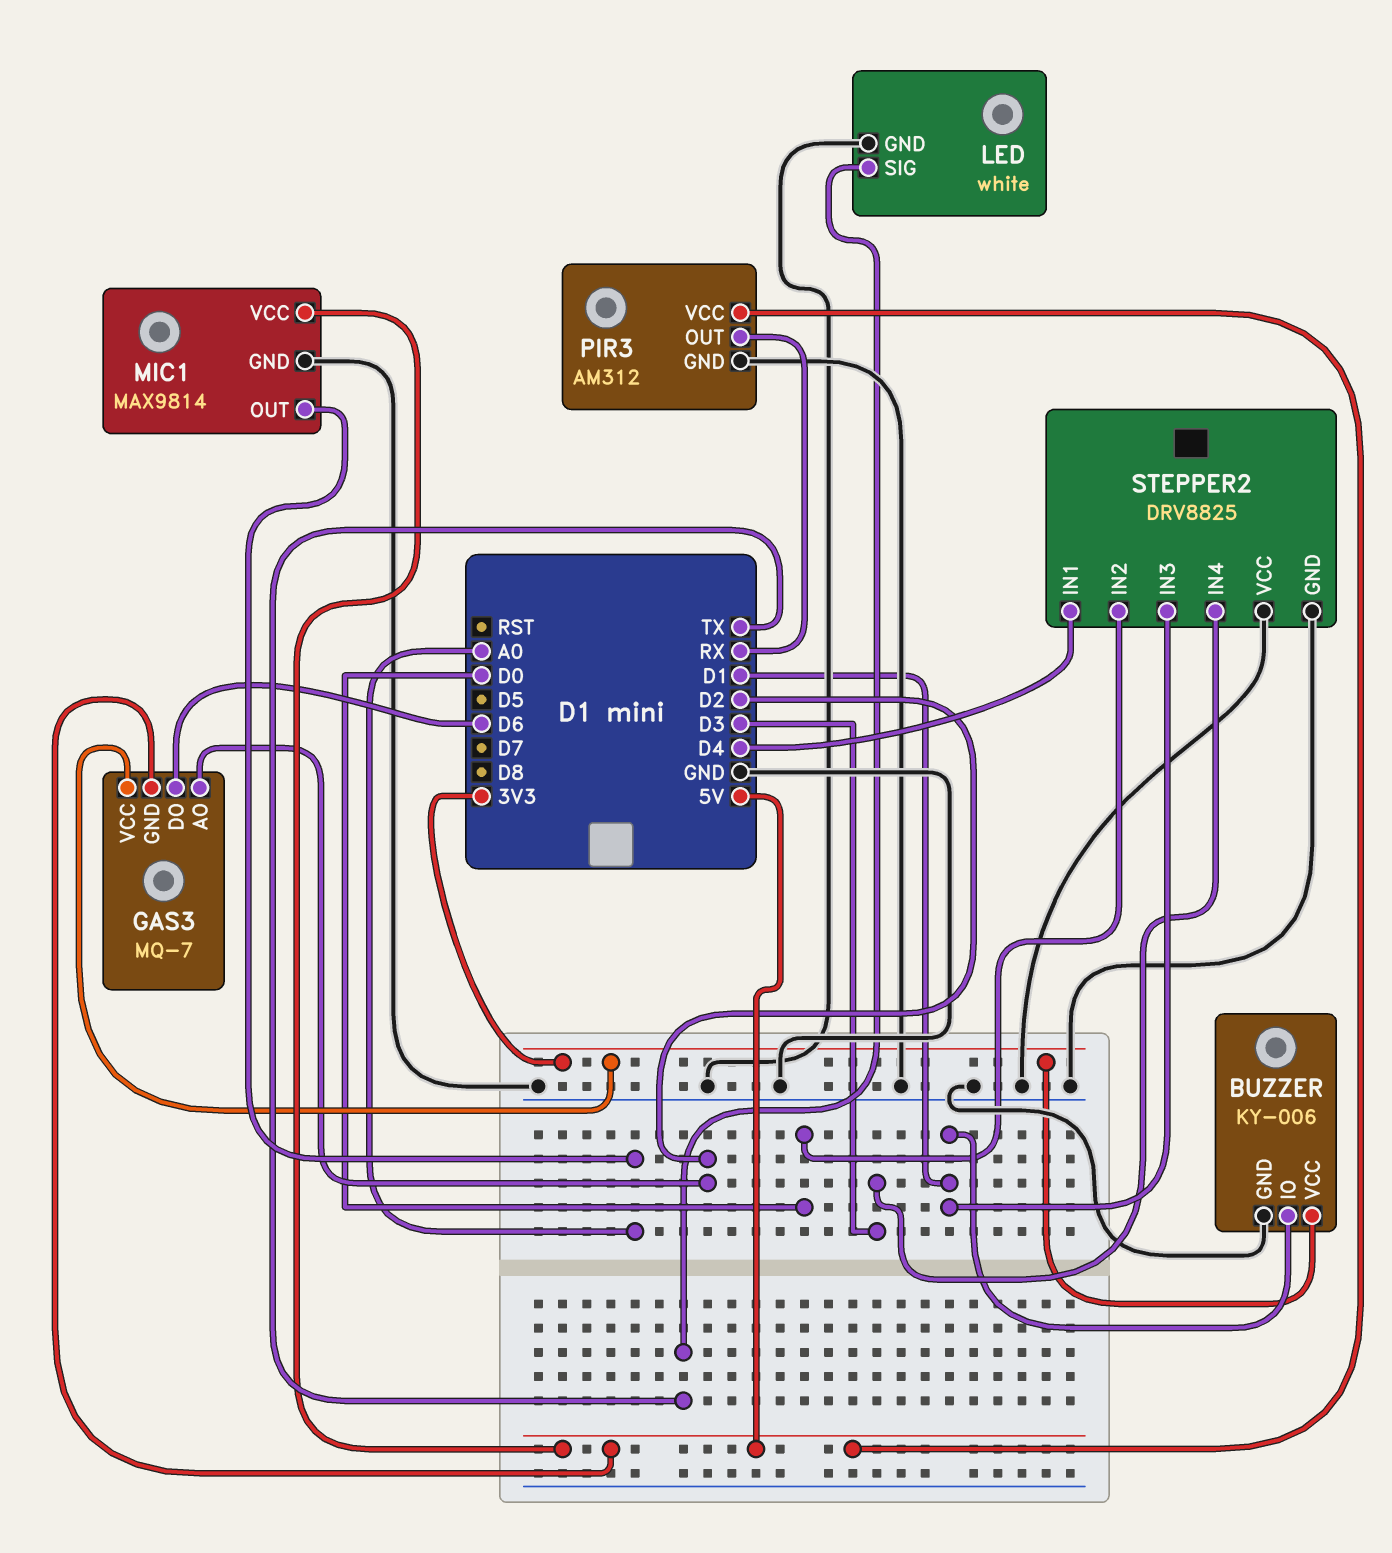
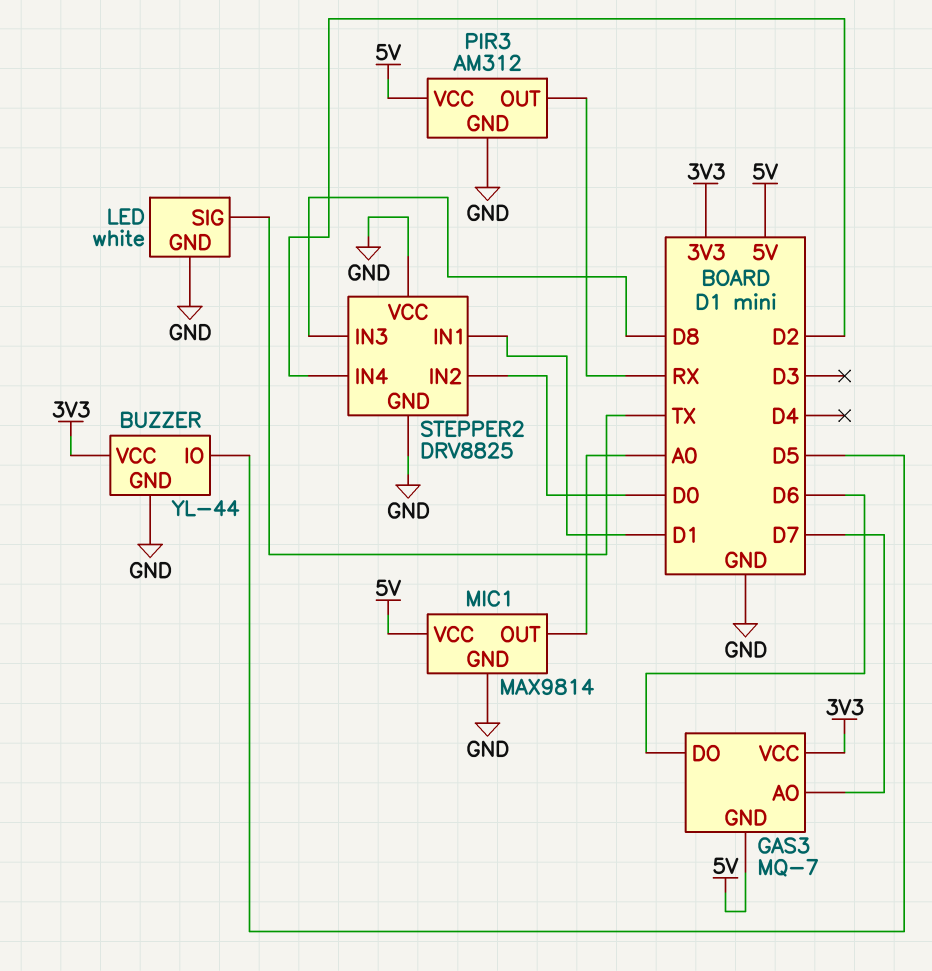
BUZZER: KY-006 -> YL-44
BUZZER pin IO: D1 -> D5
GAS3 pin AO: D2 -> D7
STEPPER2 pin IN1: D4 -> D1
STEPPER2 pin IN3: D1 -> D8
STEPPER2 pin IN4: D3 -> D2

